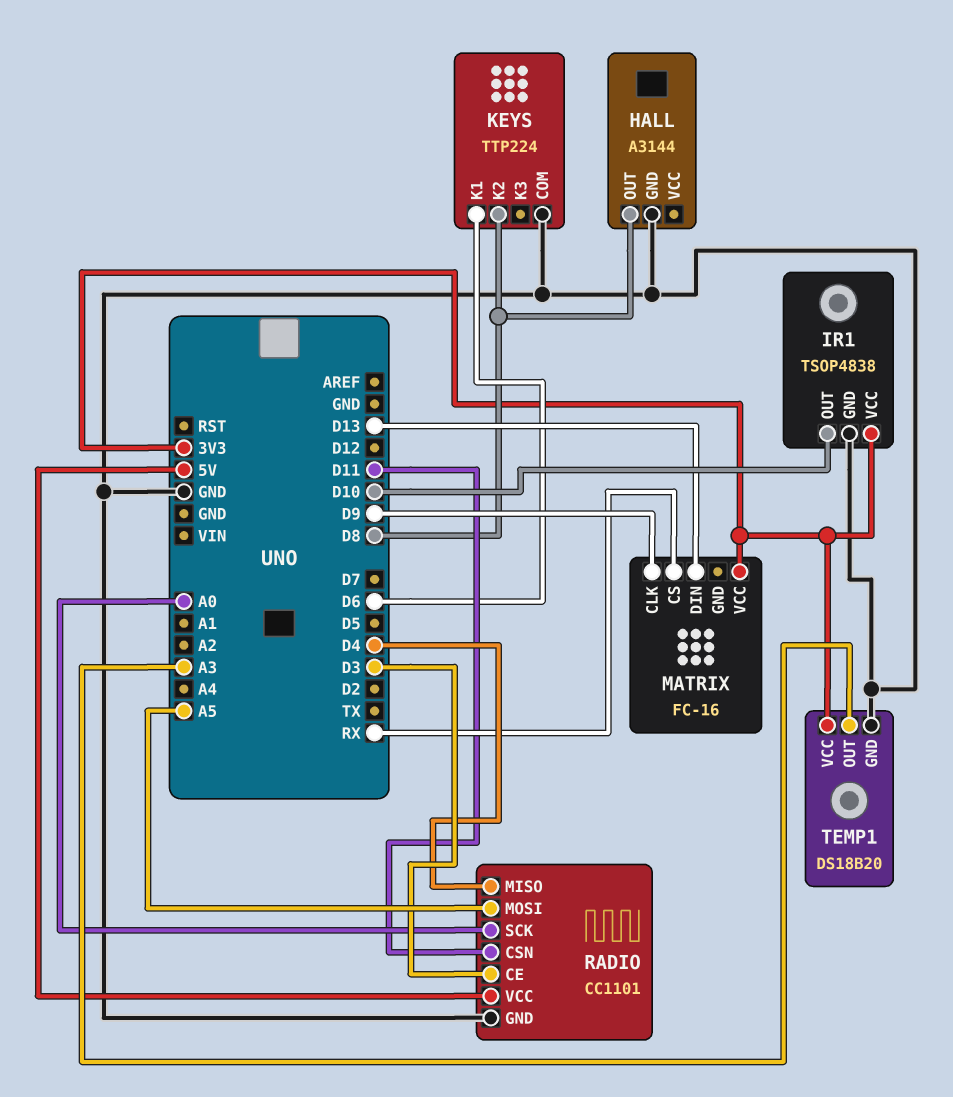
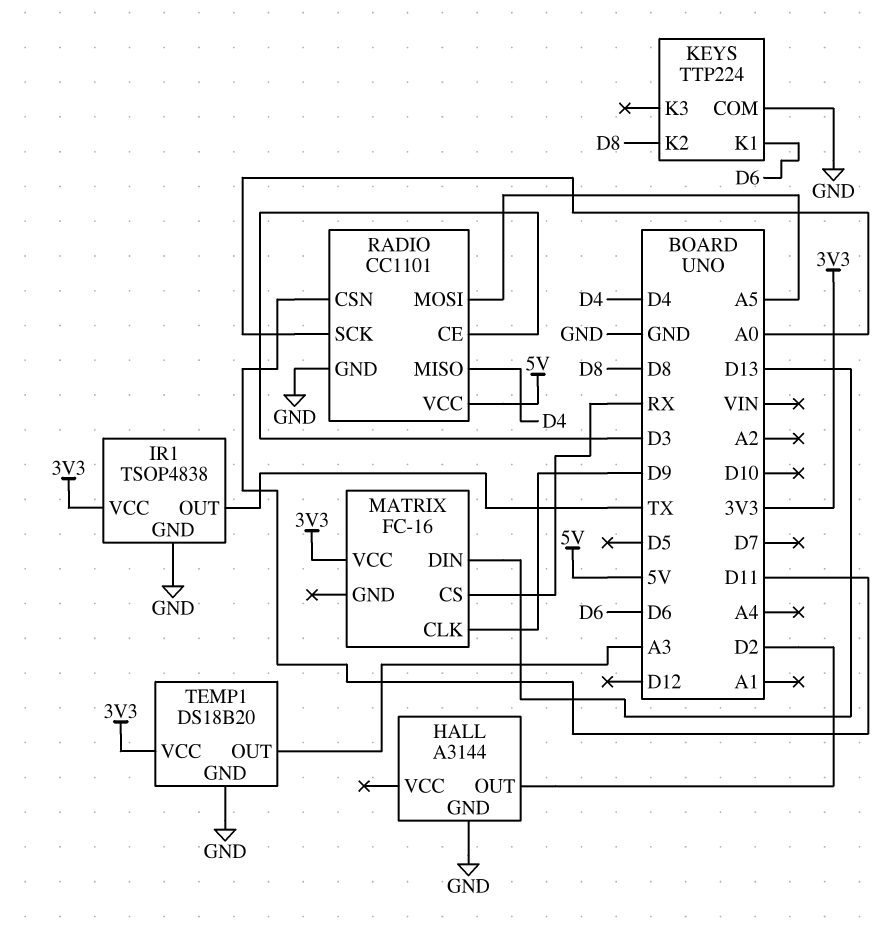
HALL pin OUT: D8 -> D2
IR1 pin OUT: D10 -> TX

